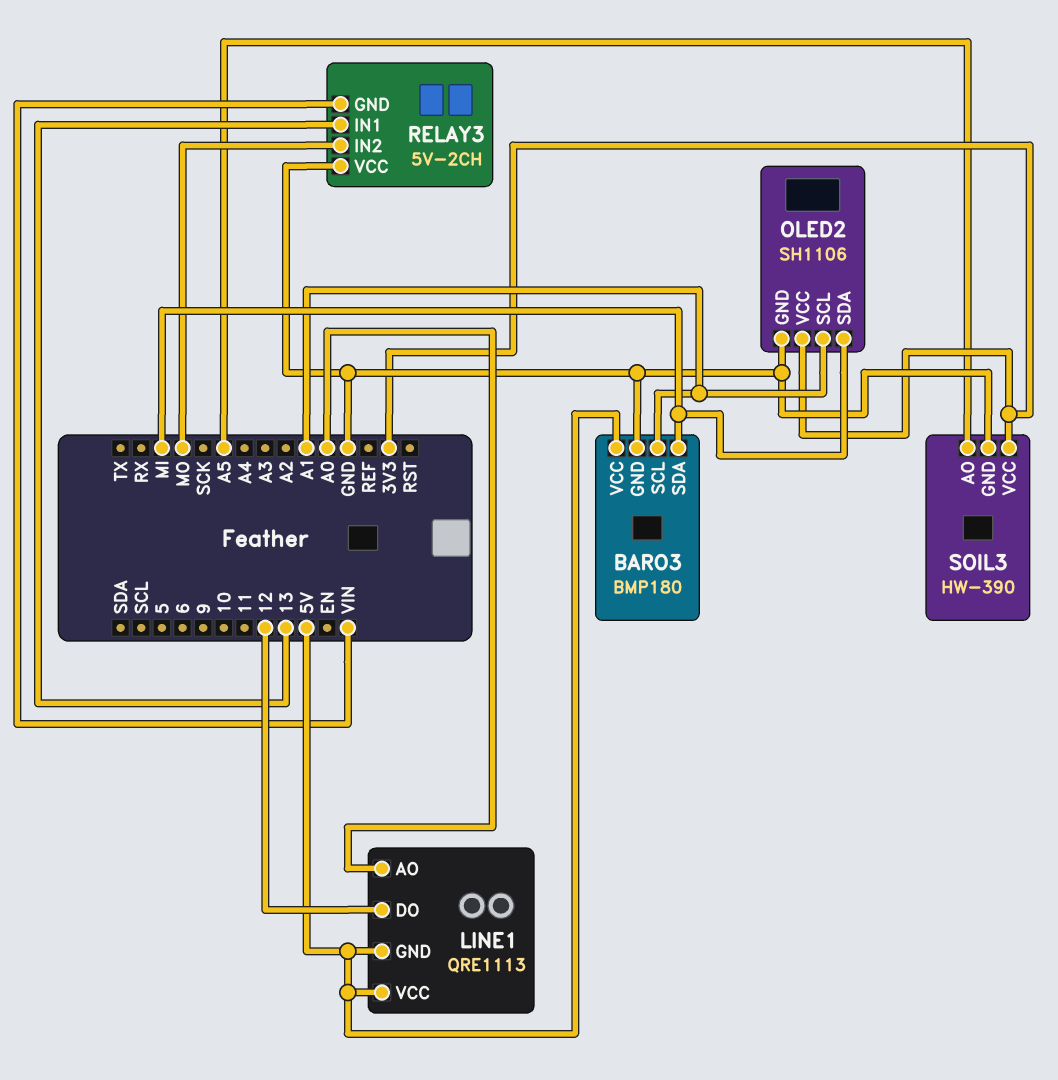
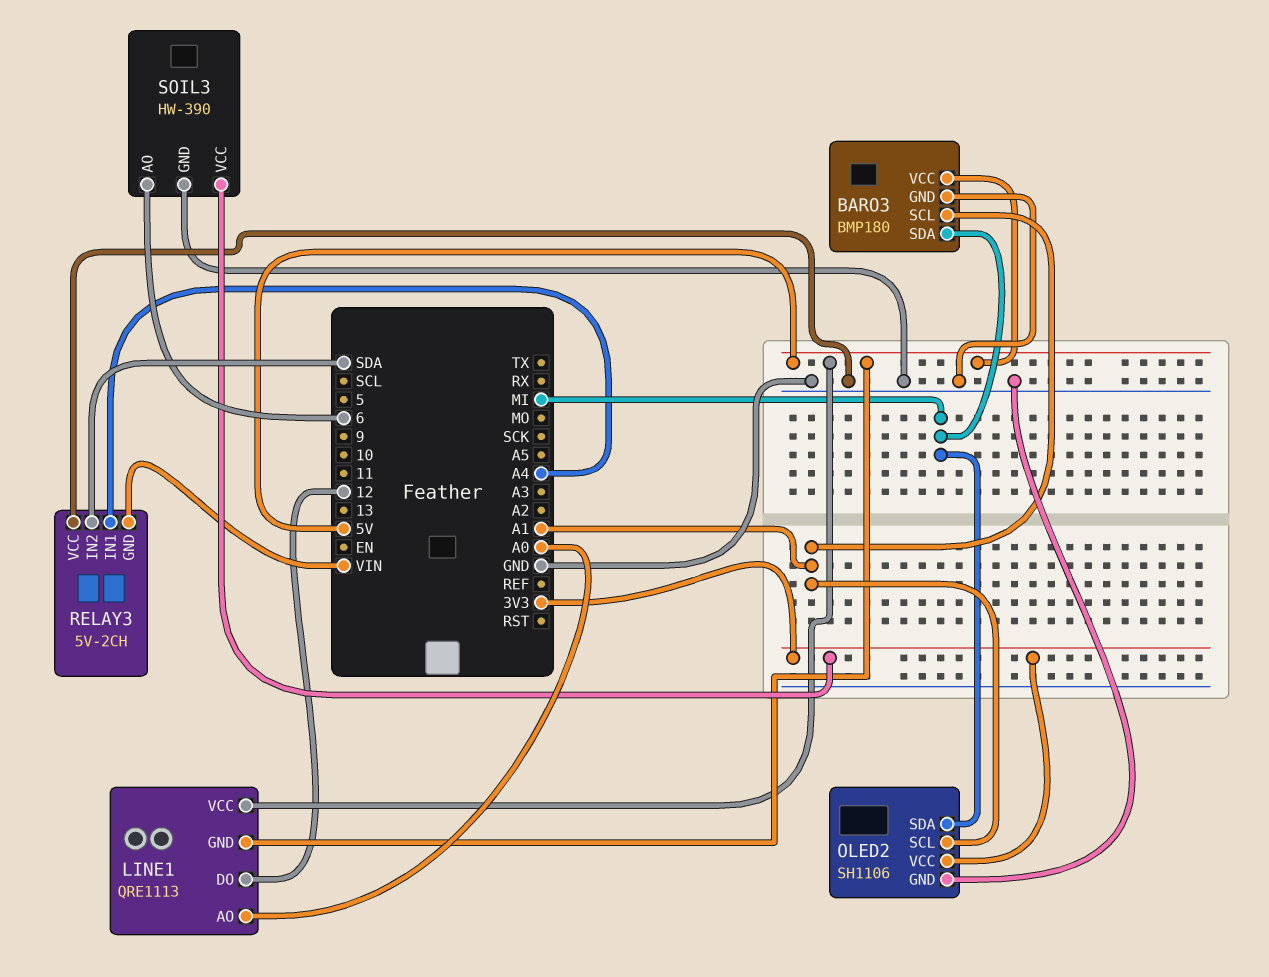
RELAY3 pin IN1: 13 -> A4
RELAY3 pin IN2: MO -> SDA
SOIL3 pin AO: A5 -> 6

